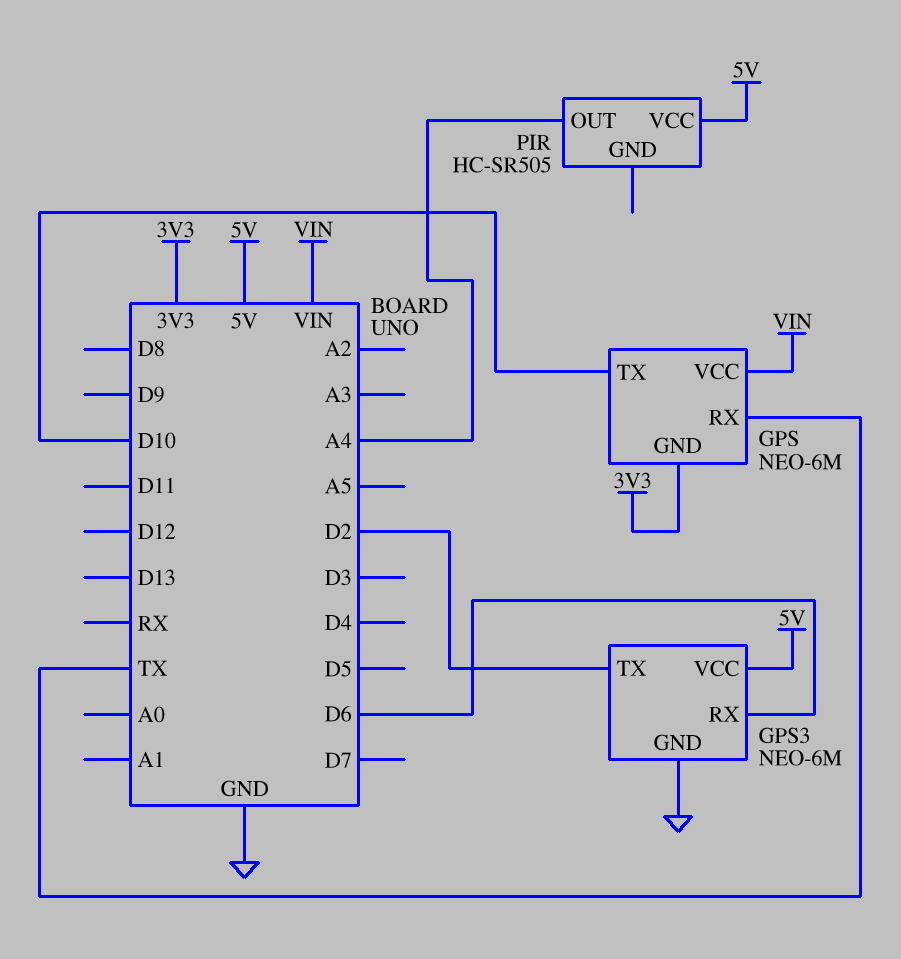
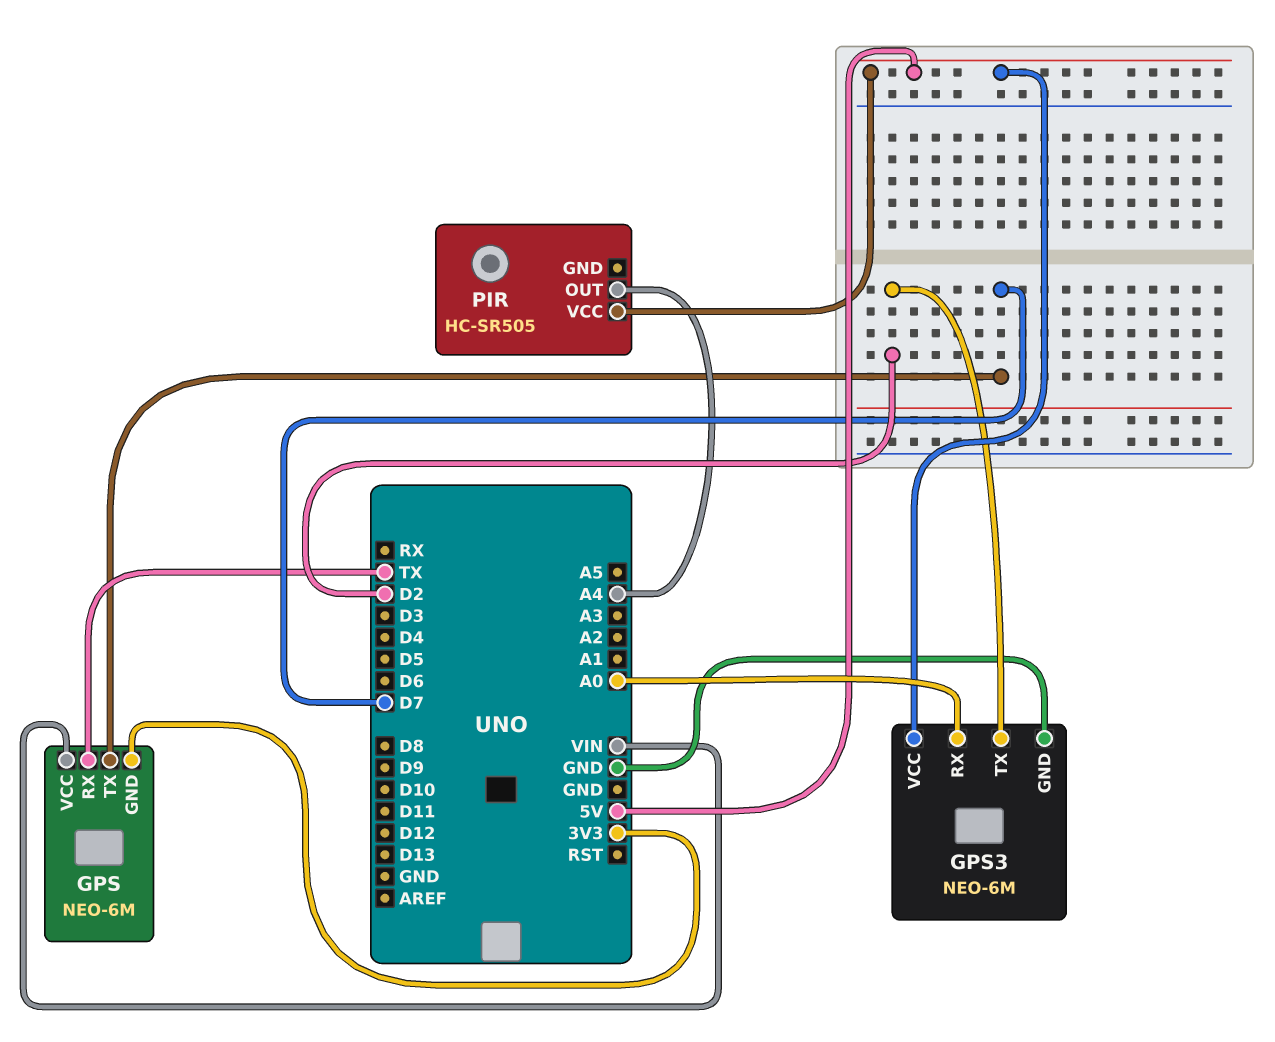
GPS pin TX: D10 -> D7
GPS3 pin RX: D6 -> A0

